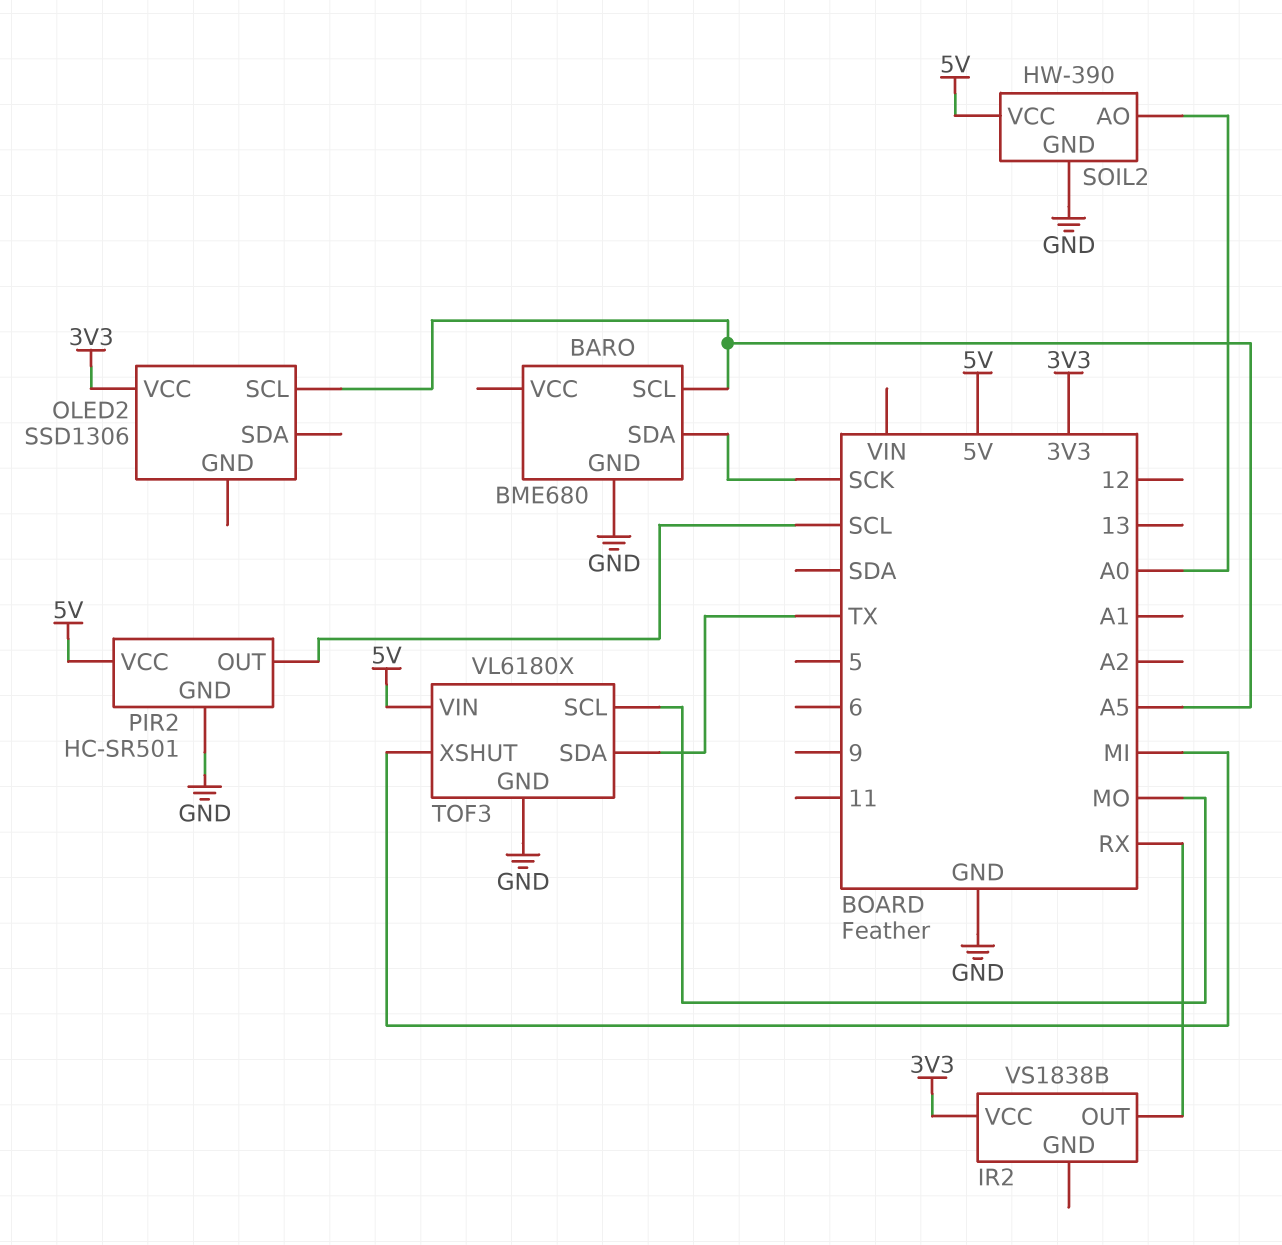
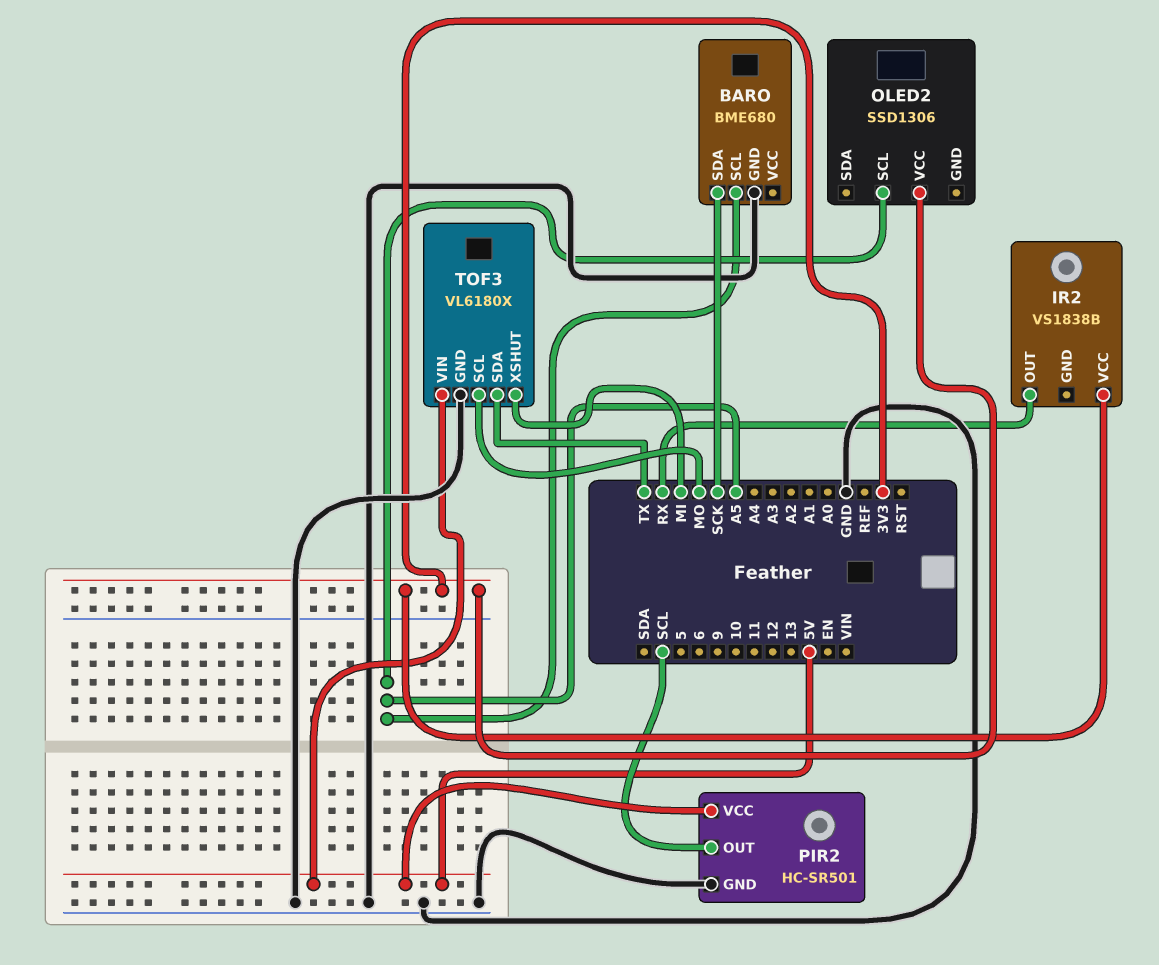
SOIL2: HW-390 -> none
SOIL2 pin AO: A0 -> none
SOIL2 pin GND: GND -> none
SOIL2 pin VCC: 5V -> none

